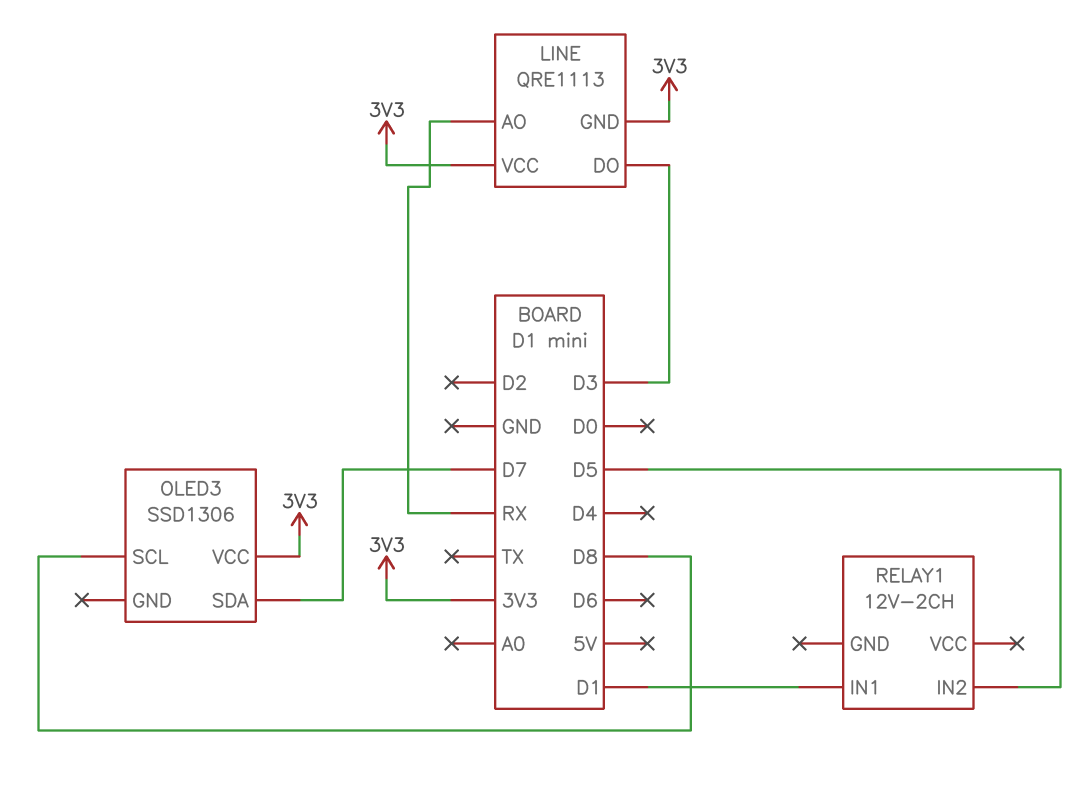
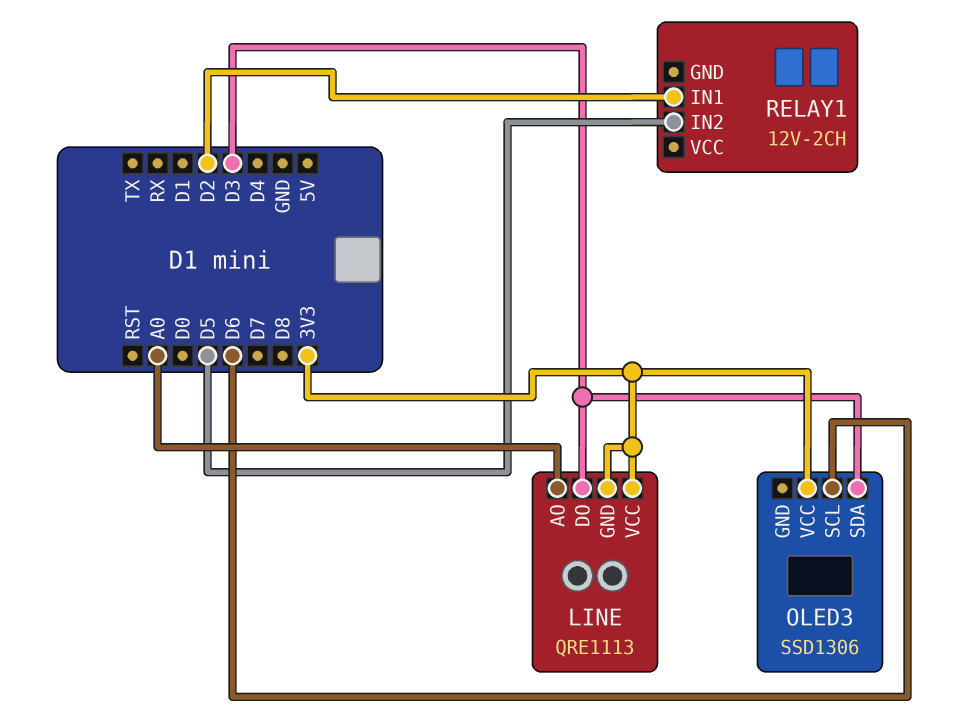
LINE pin AO: RX -> A0
OLED3 pin SCL: D8 -> D6
OLED3 pin SDA: D7 -> D3
RELAY1 pin IN1: D1 -> D2

